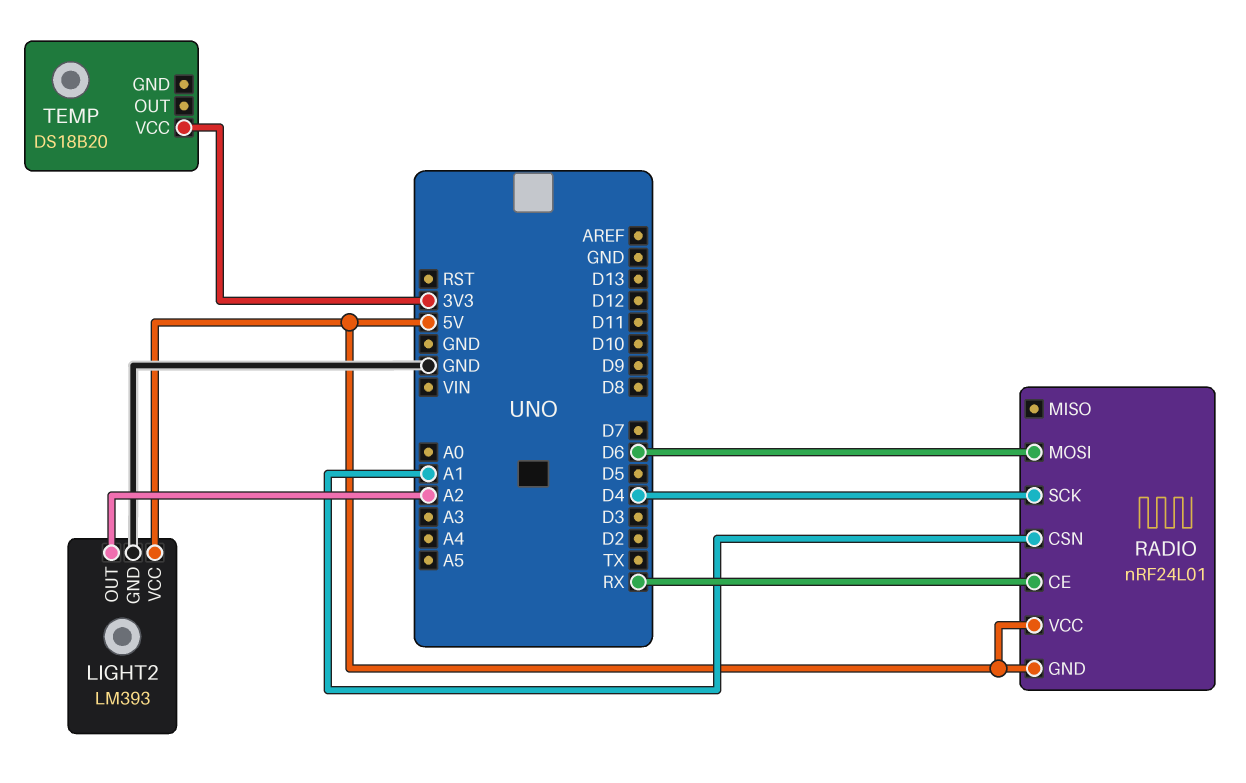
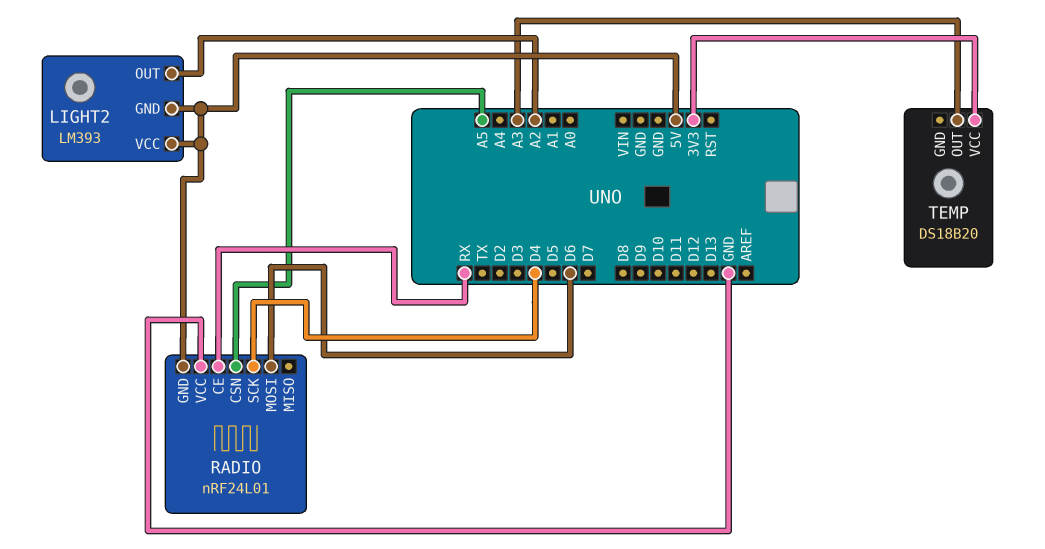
LIGHT2 pin GND: GND -> 5V
RADIO pin CSN: A1 -> A5
RADIO pin VCC: 5V -> GND
TEMP pin OUT: none -> A3

